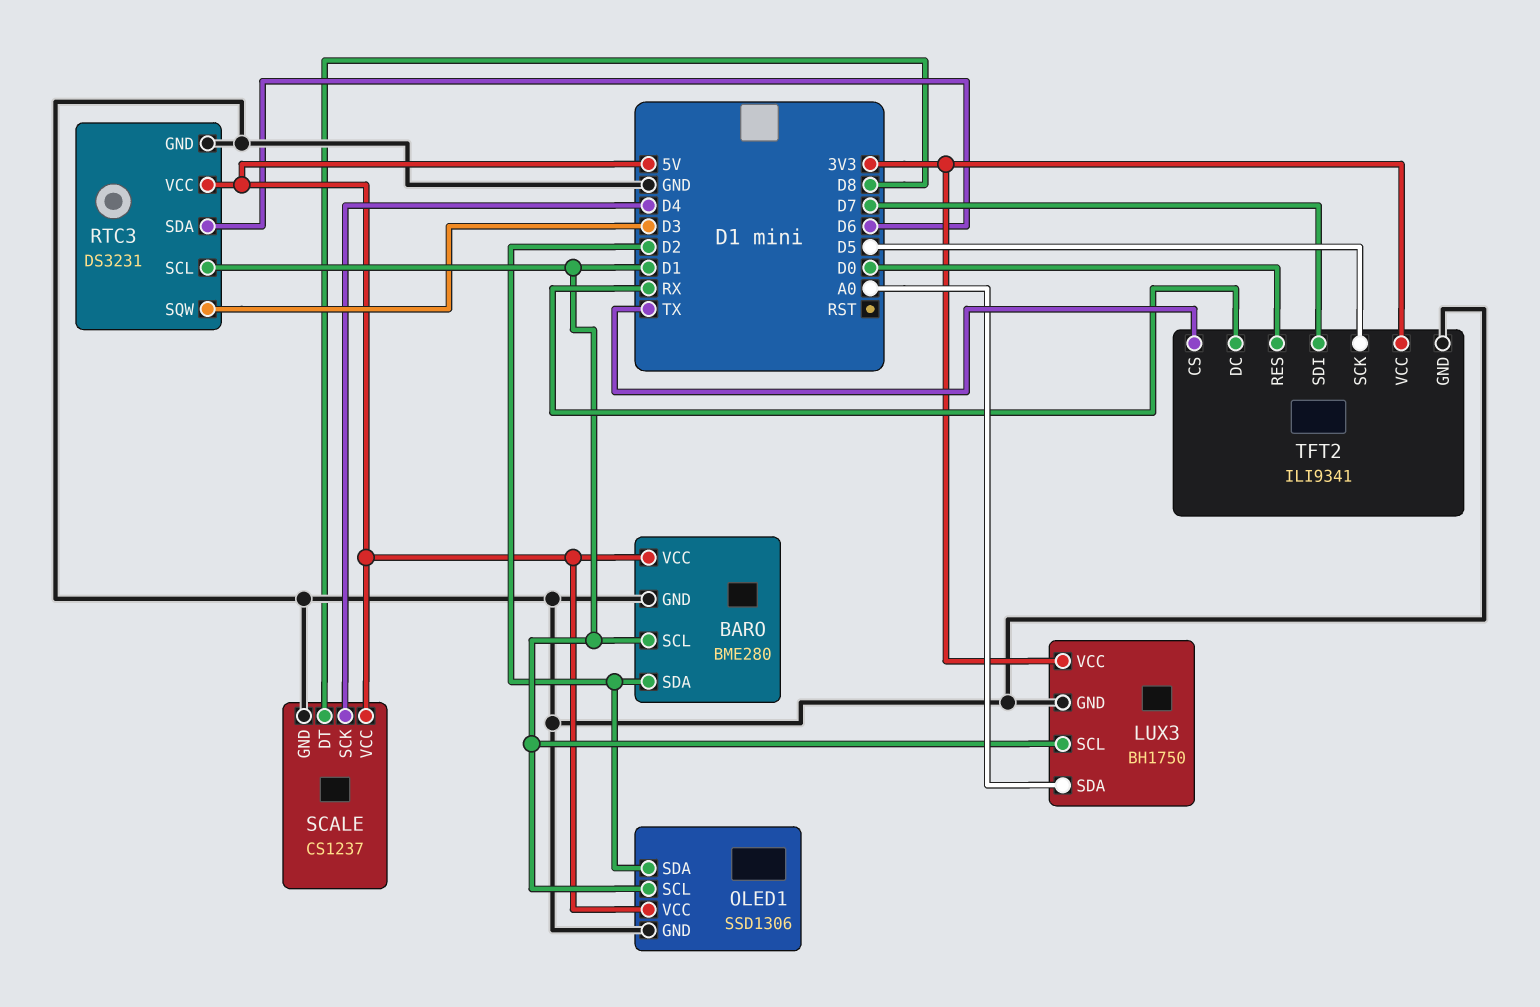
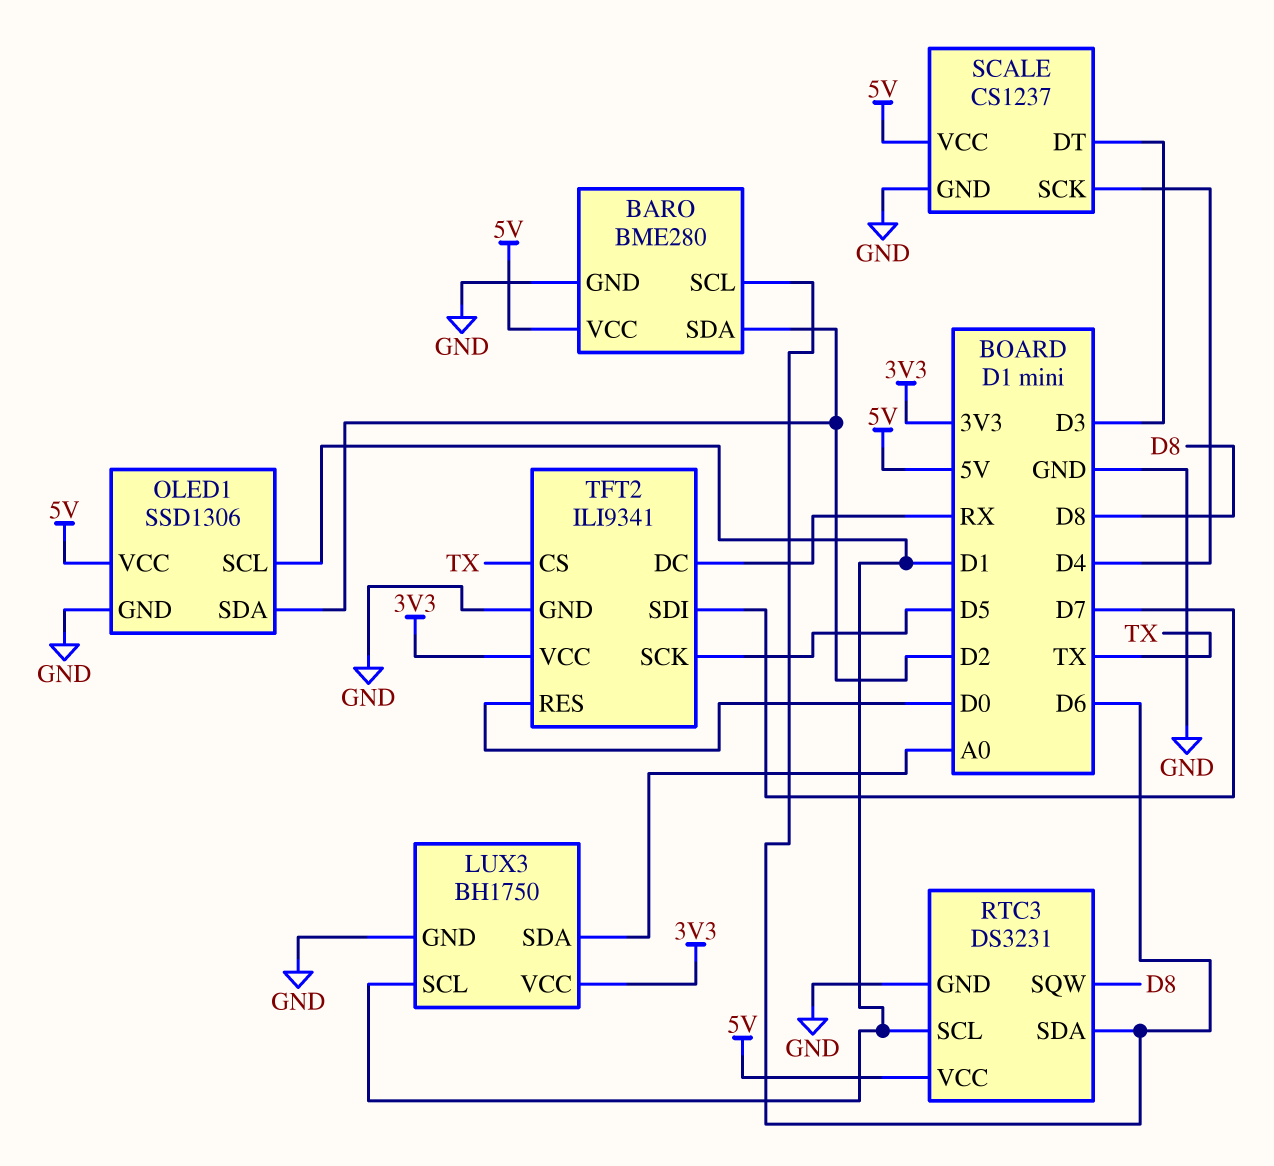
BARO pin SCL: D1 -> D6
RTC3 pin SQW: D3 -> D8
SCALE pin DT: D8 -> D3

